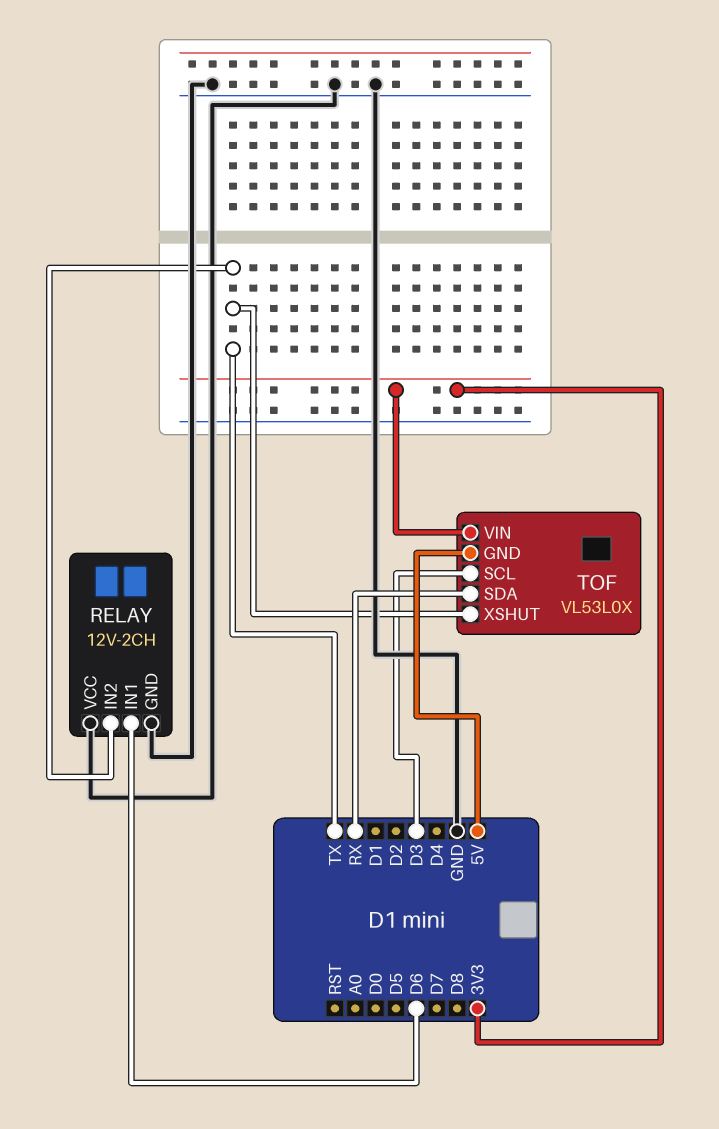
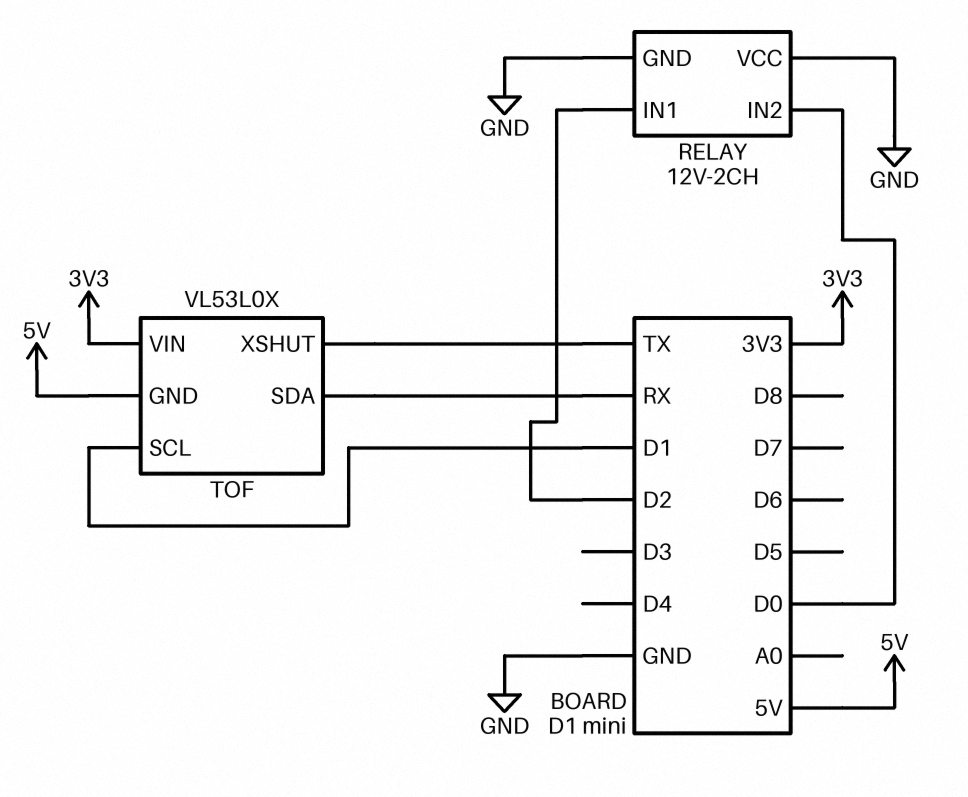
RELAY pin IN1: D6 -> D2
RELAY pin IN2: TX -> D0
TOF pin SCL: D3 -> D1

